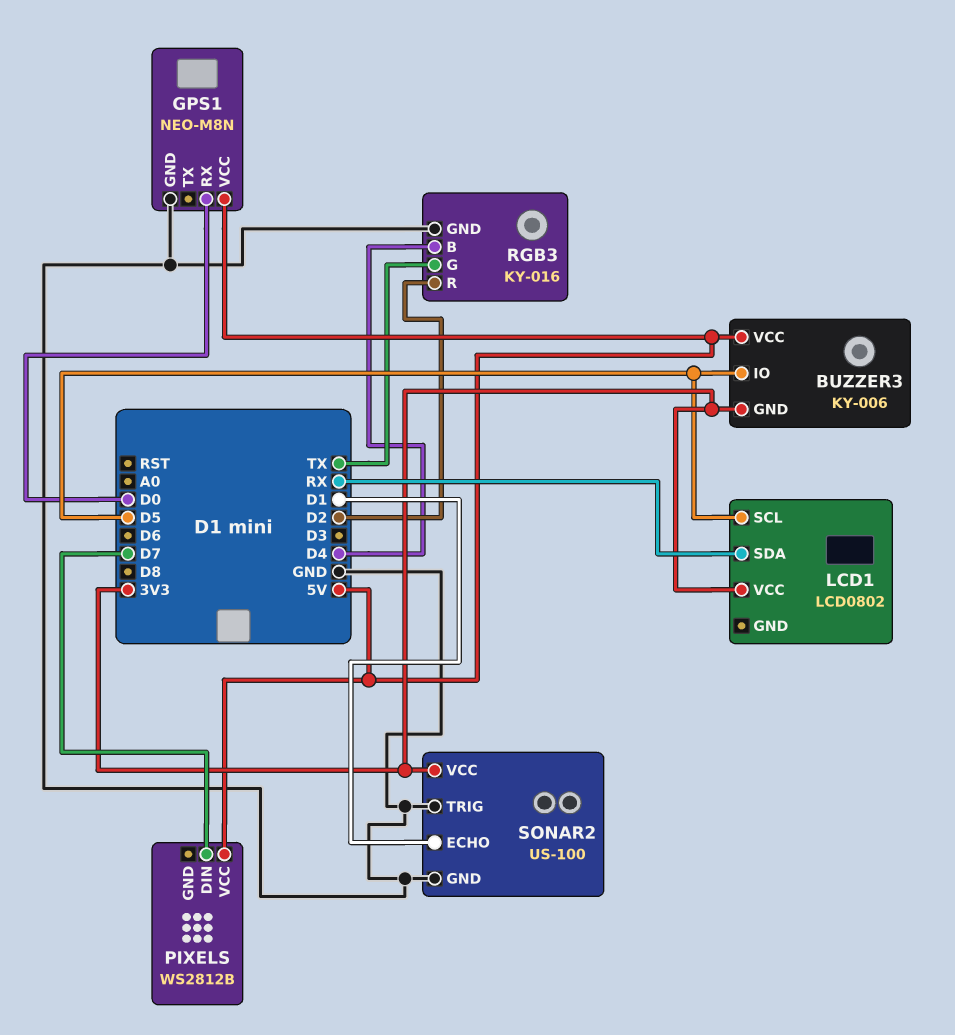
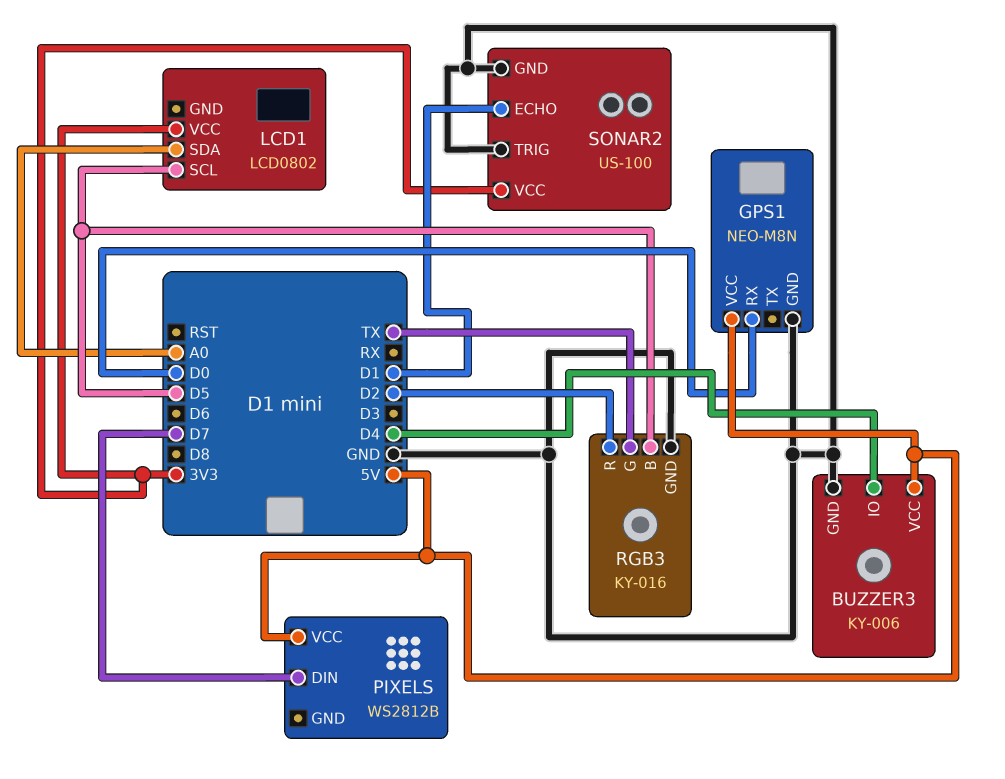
BUZZER3 pin GND: 3V3 -> GND
BUZZER3 pin IO: D5 -> D4
LCD1 pin SDA: RX -> A0
RGB3 pin B: D4 -> D5

